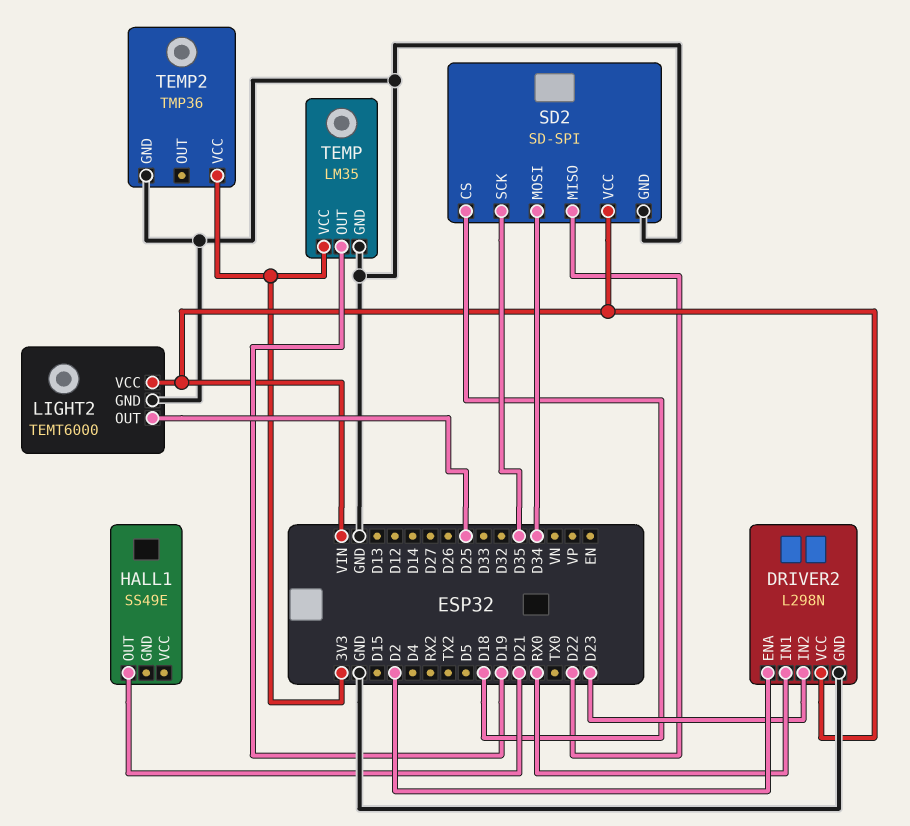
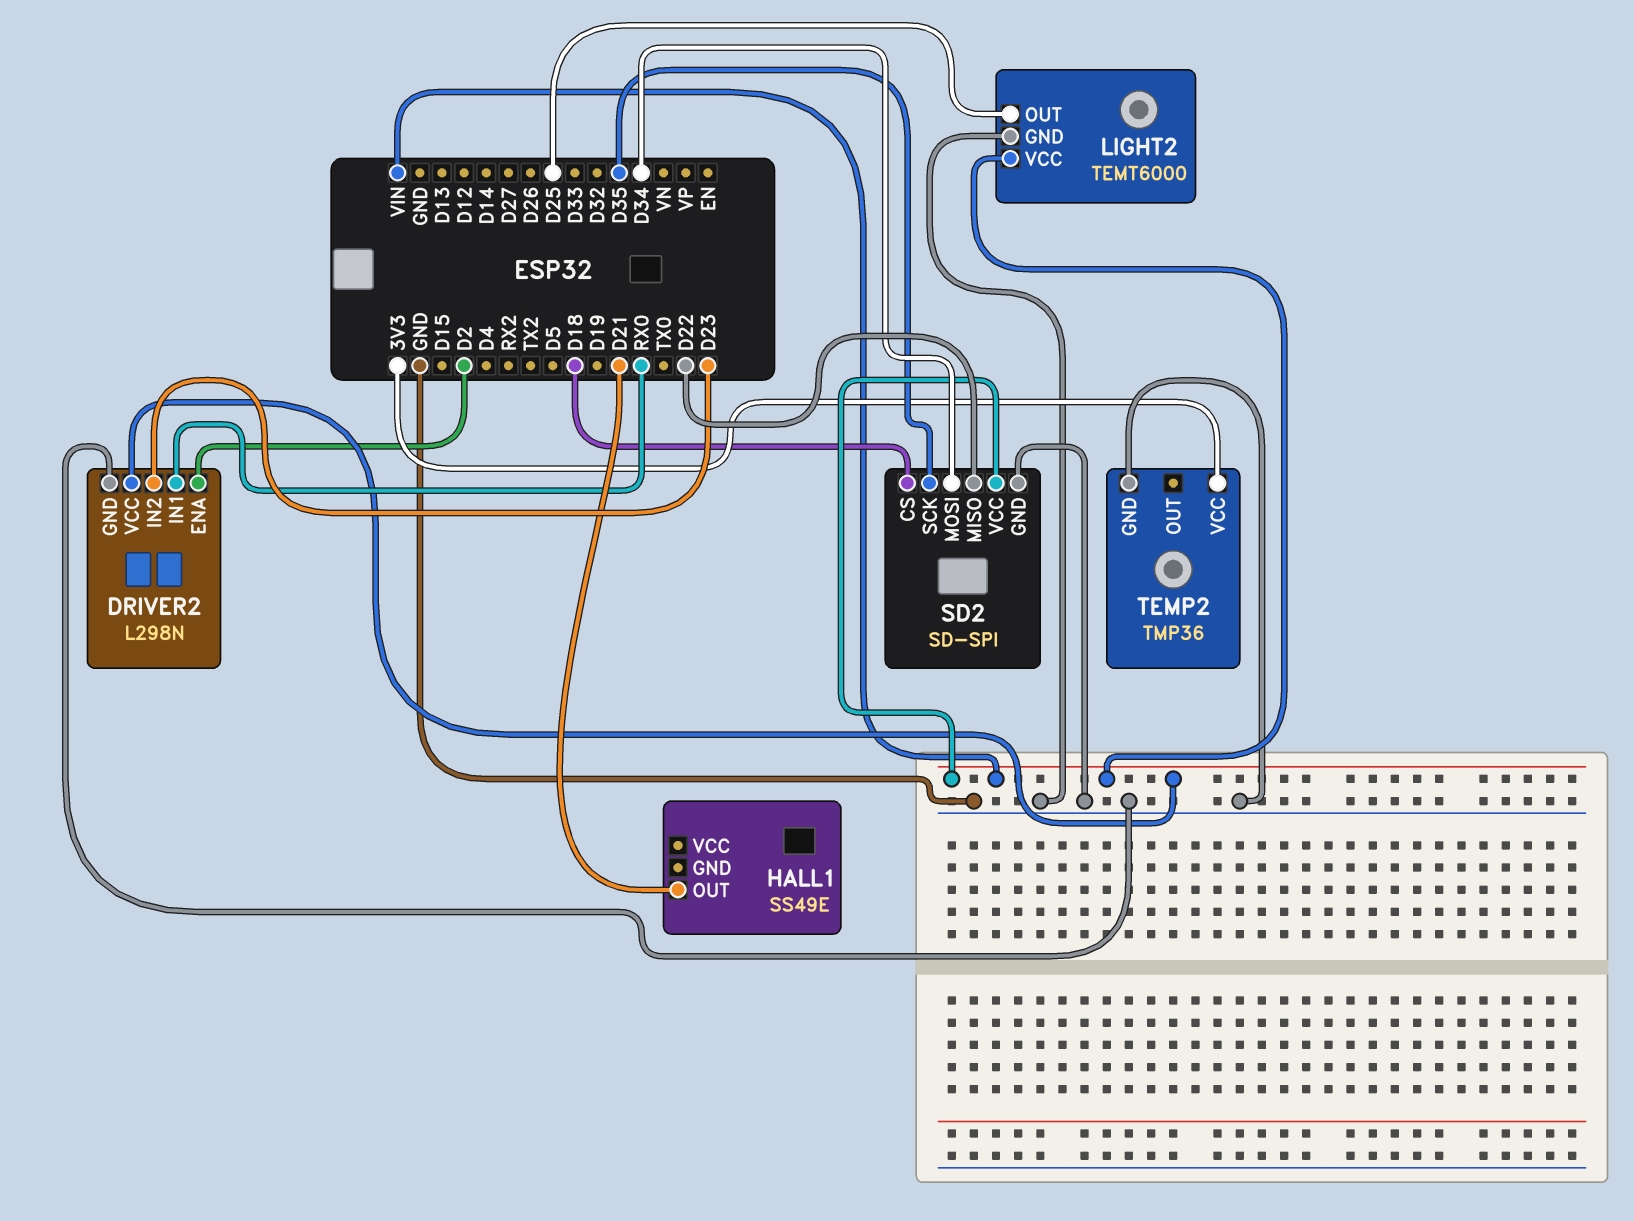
TEMP: LM35 -> none
TEMP pin GND: GND -> none
TEMP pin OUT: D19 -> none
TEMP pin VCC: 3V3 -> none

